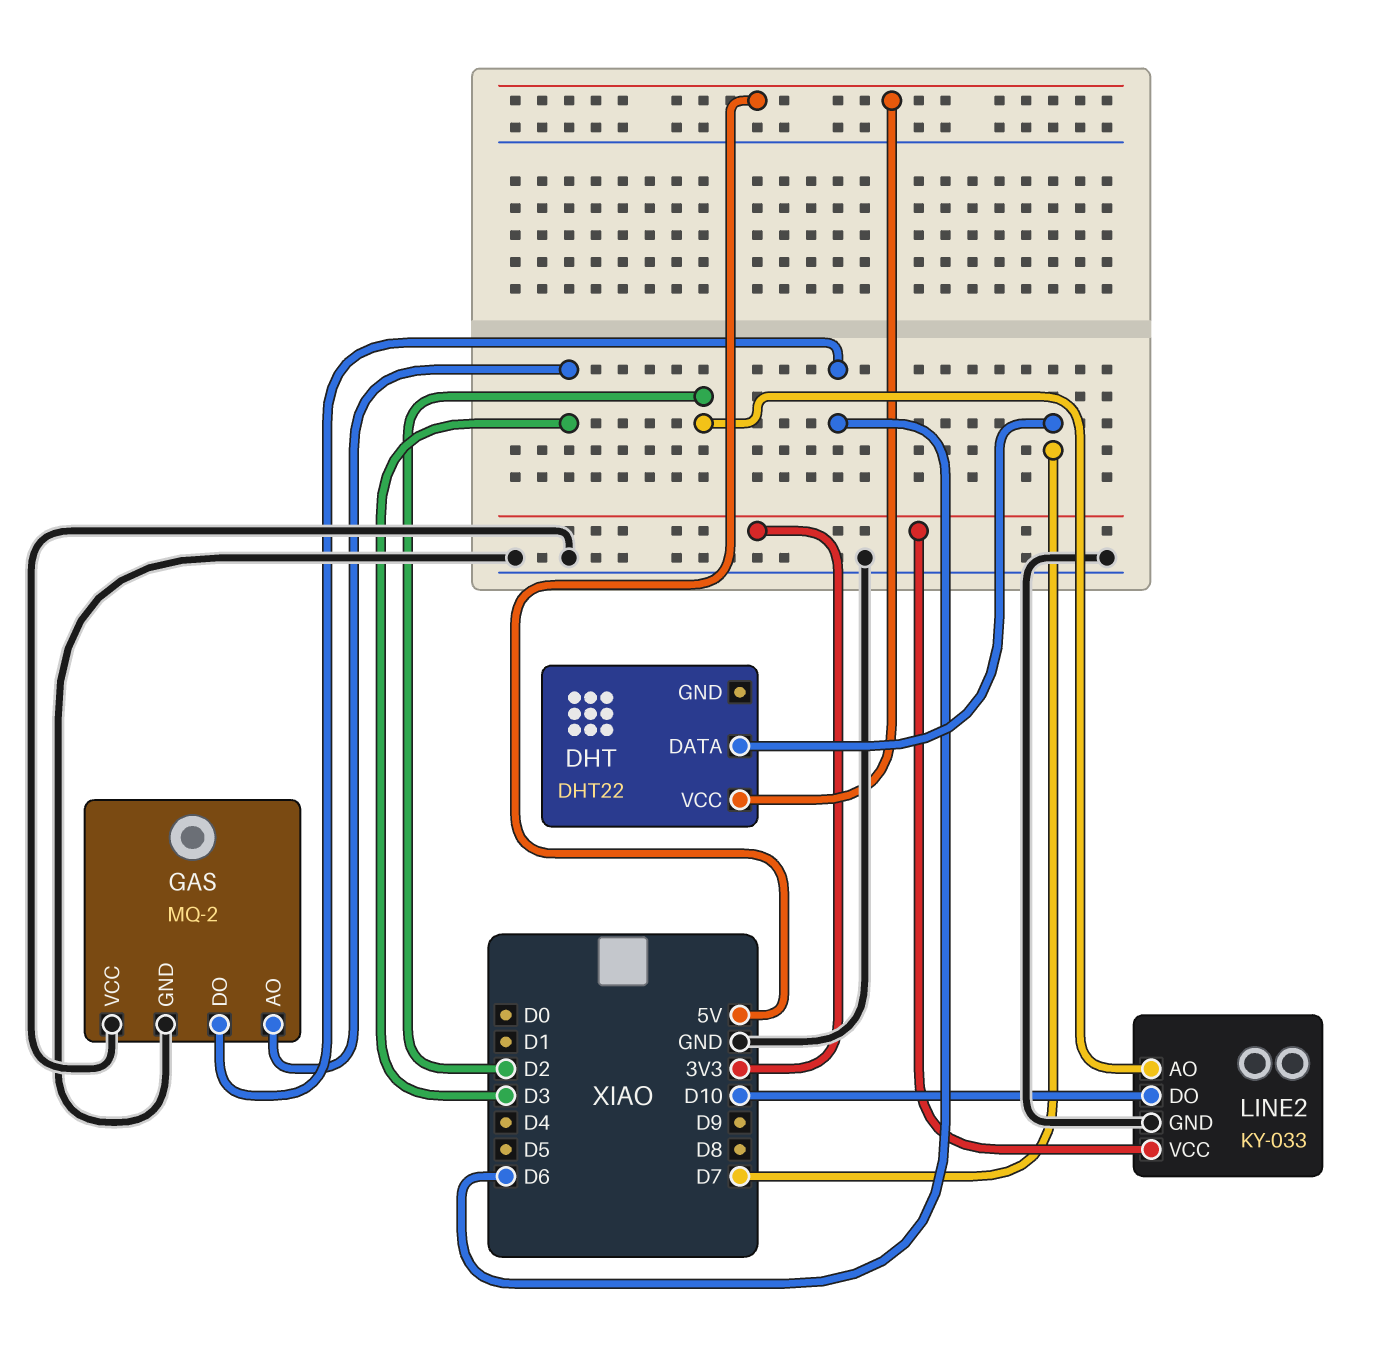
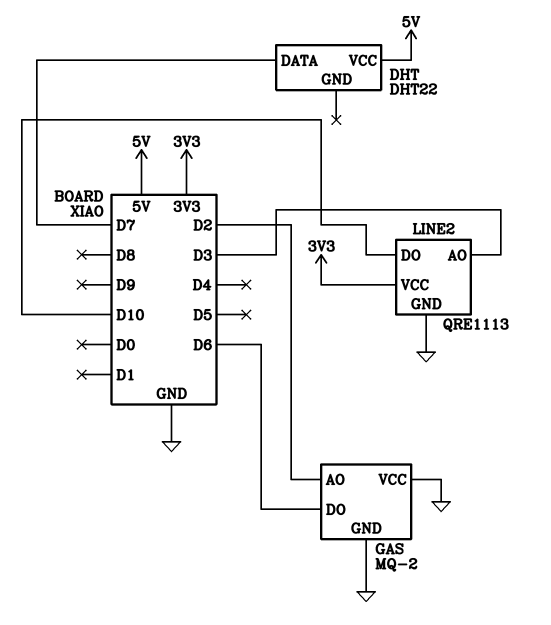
GAS pin AO: D3 -> D2
LINE2: KY-033 -> QRE1113
LINE2 pin AO: D2 -> D3

